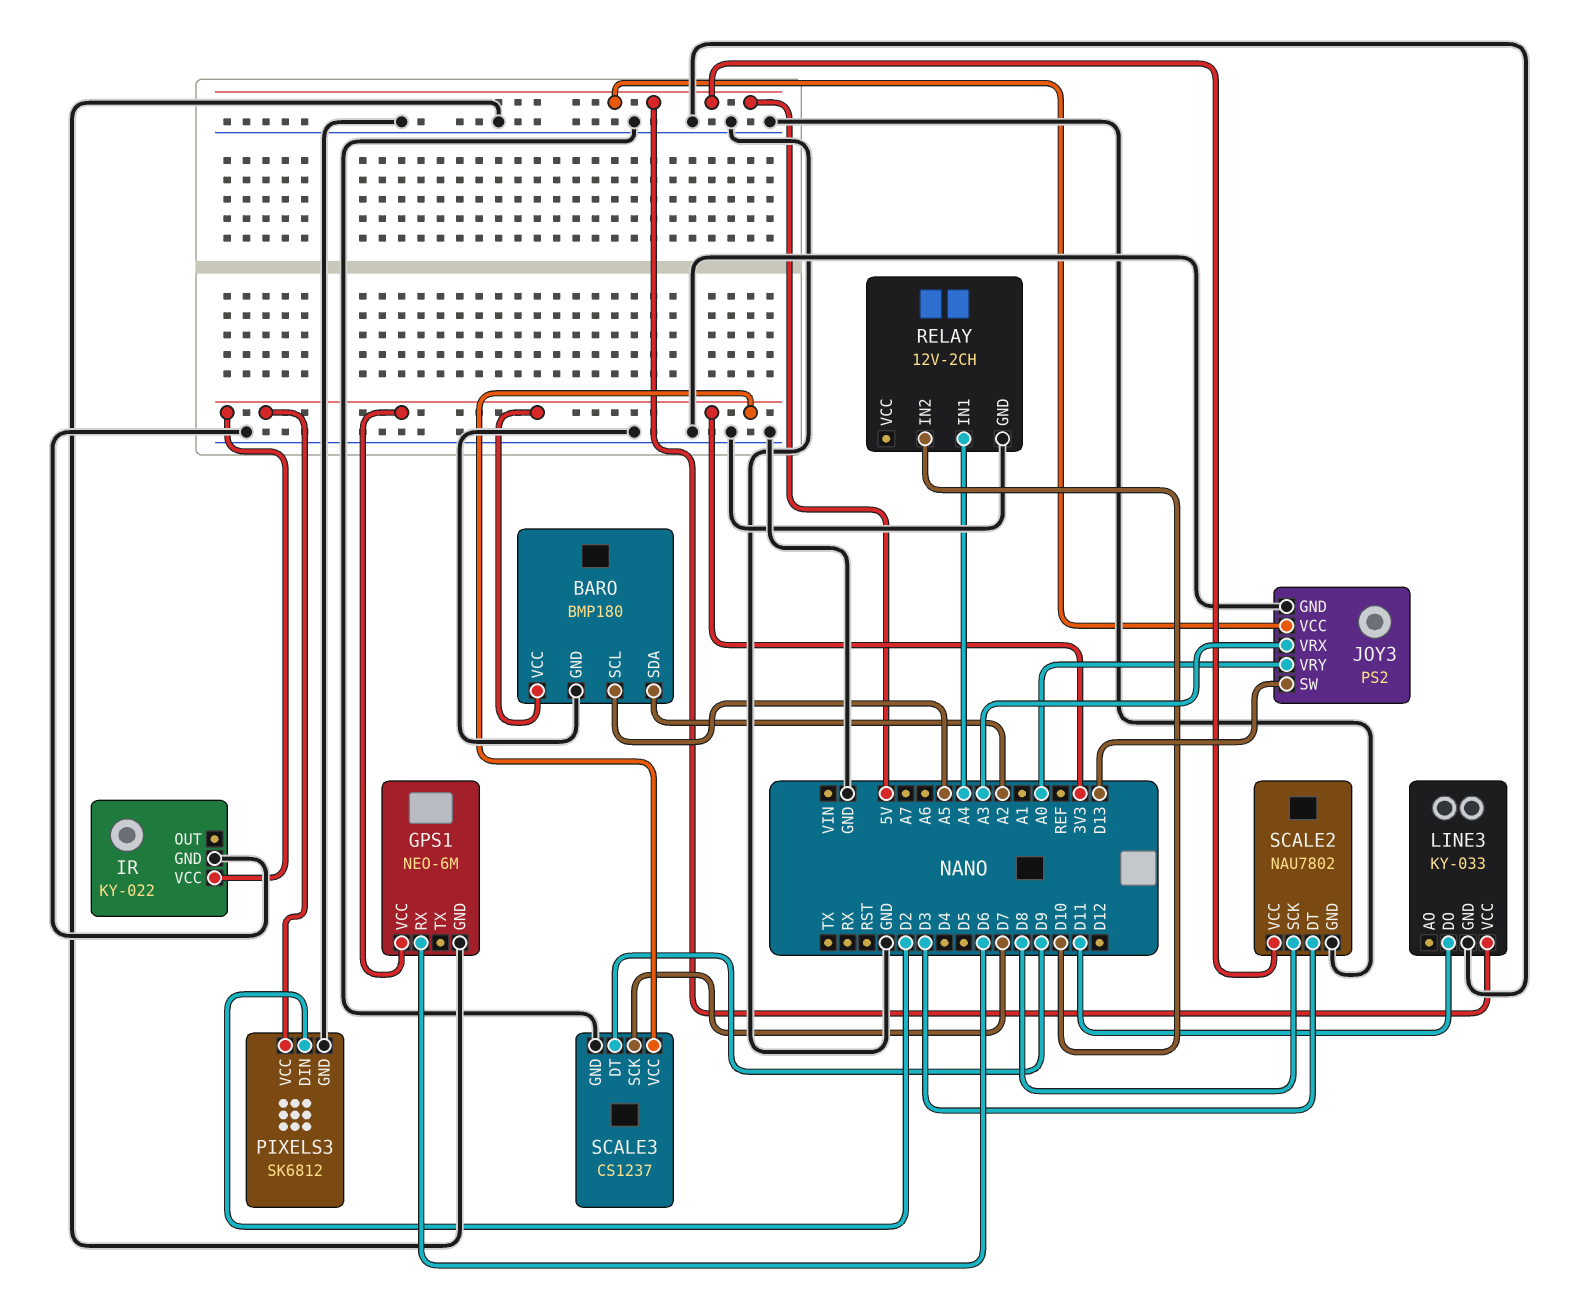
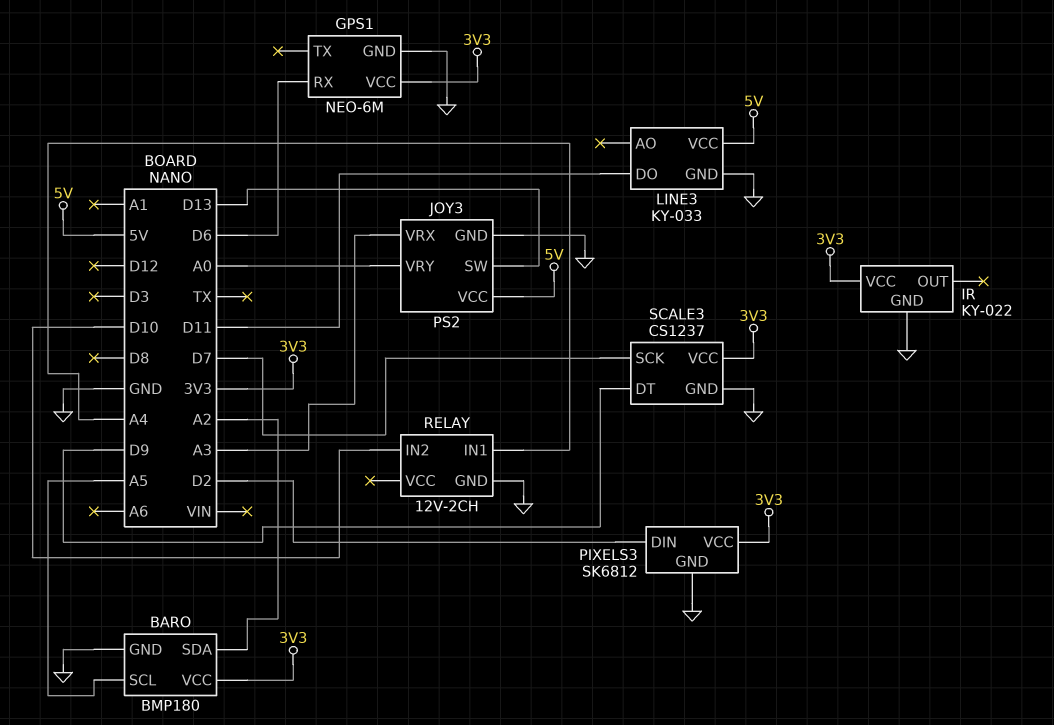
SCALE2: NAU7802 -> none
SCALE2 pin DT: D3 -> none
SCALE2 pin GND: GND -> none
SCALE2 pin SCK: D8 -> none
SCALE2 pin VCC: 5V -> none

